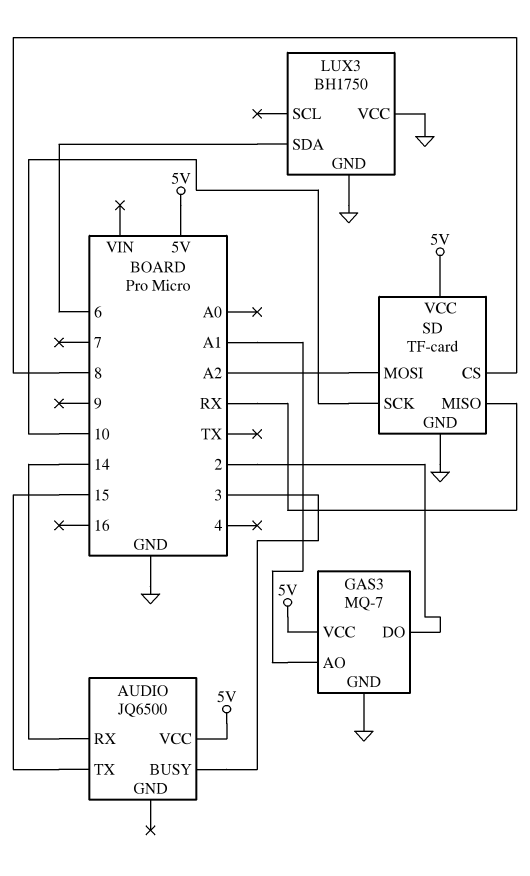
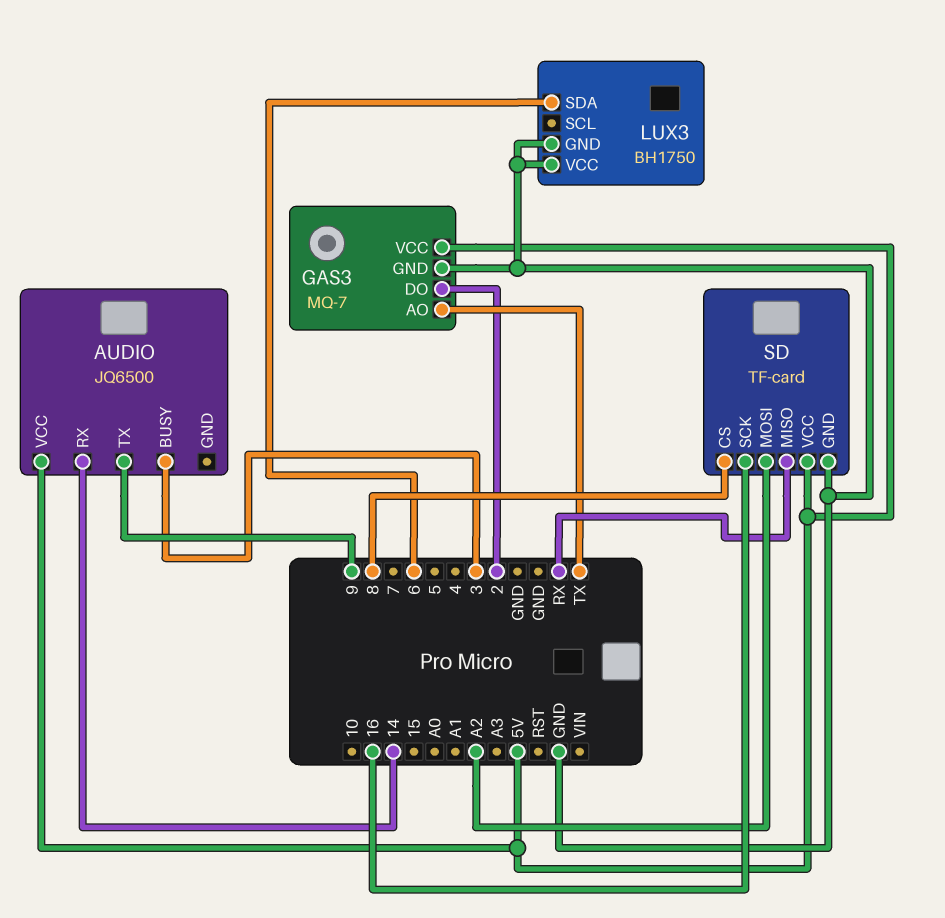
AUDIO pin TX: 15 -> 9
GAS3 pin AO: A1 -> TX
SD pin SCK: 10 -> 16

